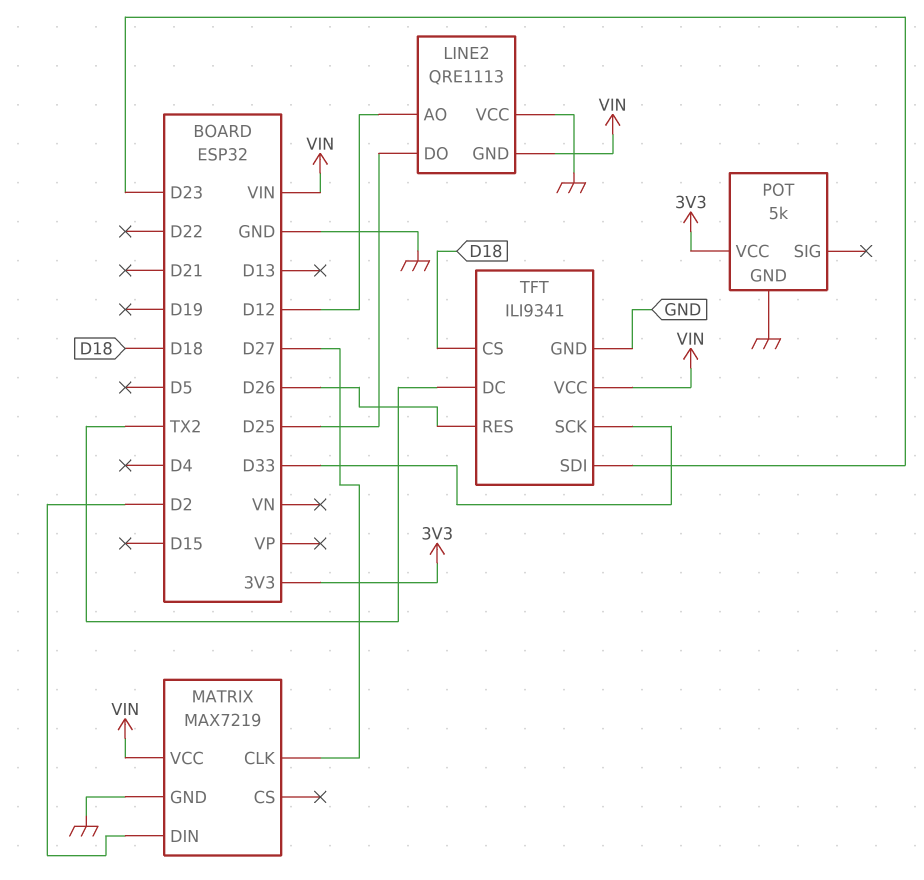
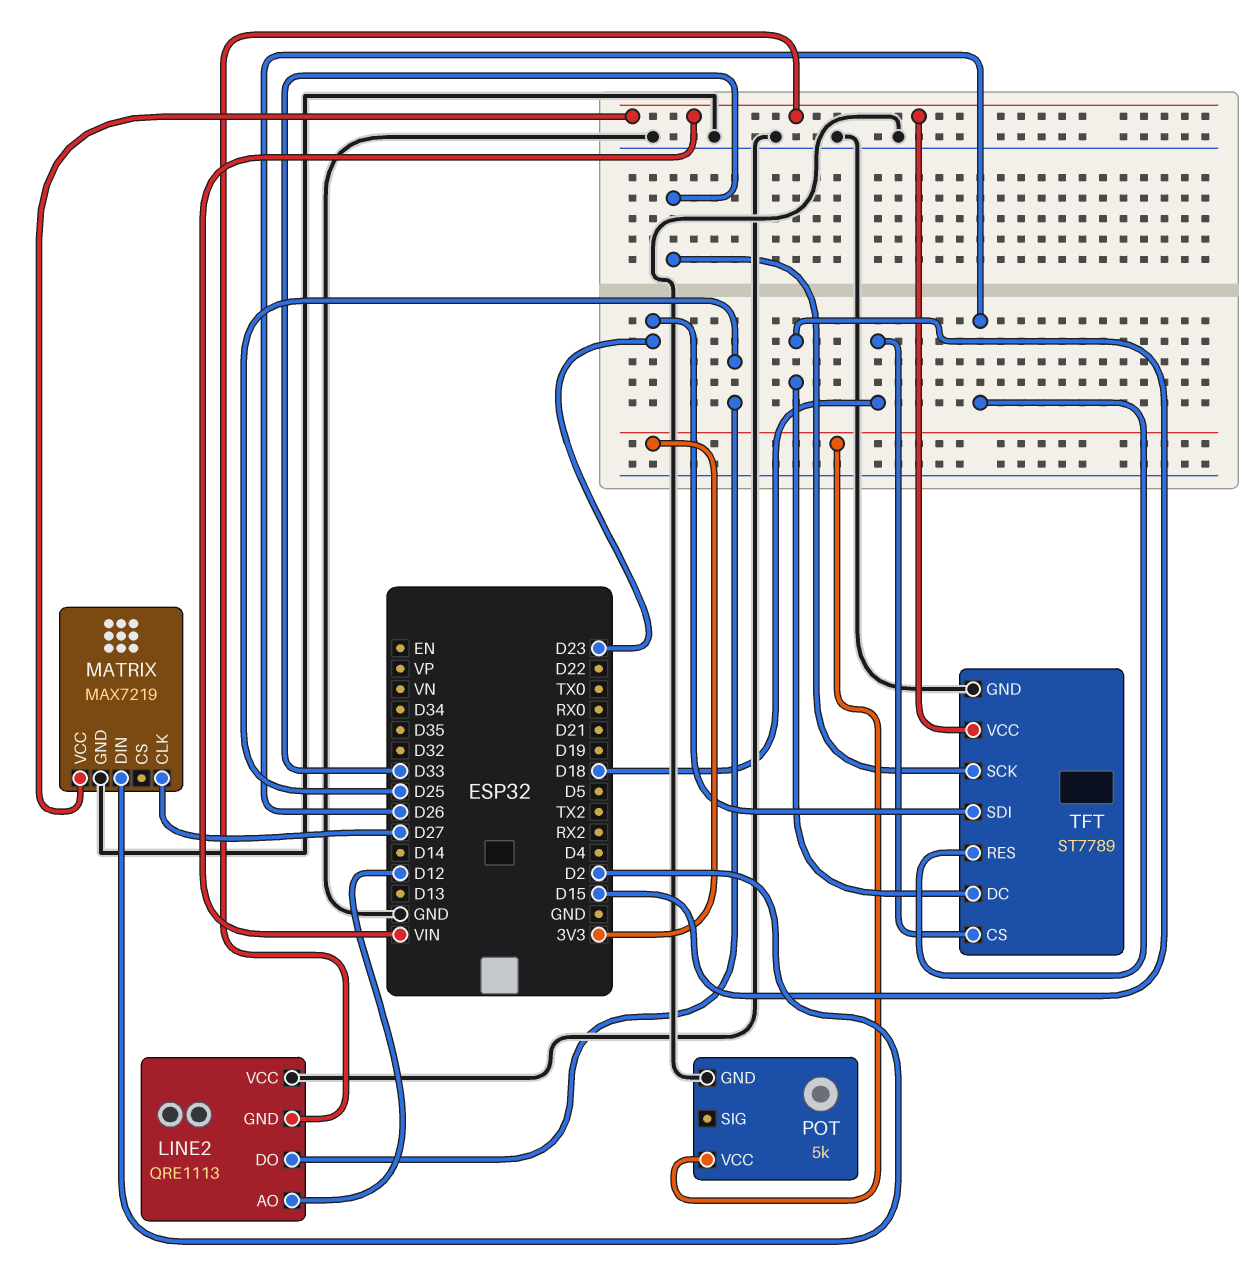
TFT: ILI9341 -> ST7789
TFT pin DC: TX2 -> D15

